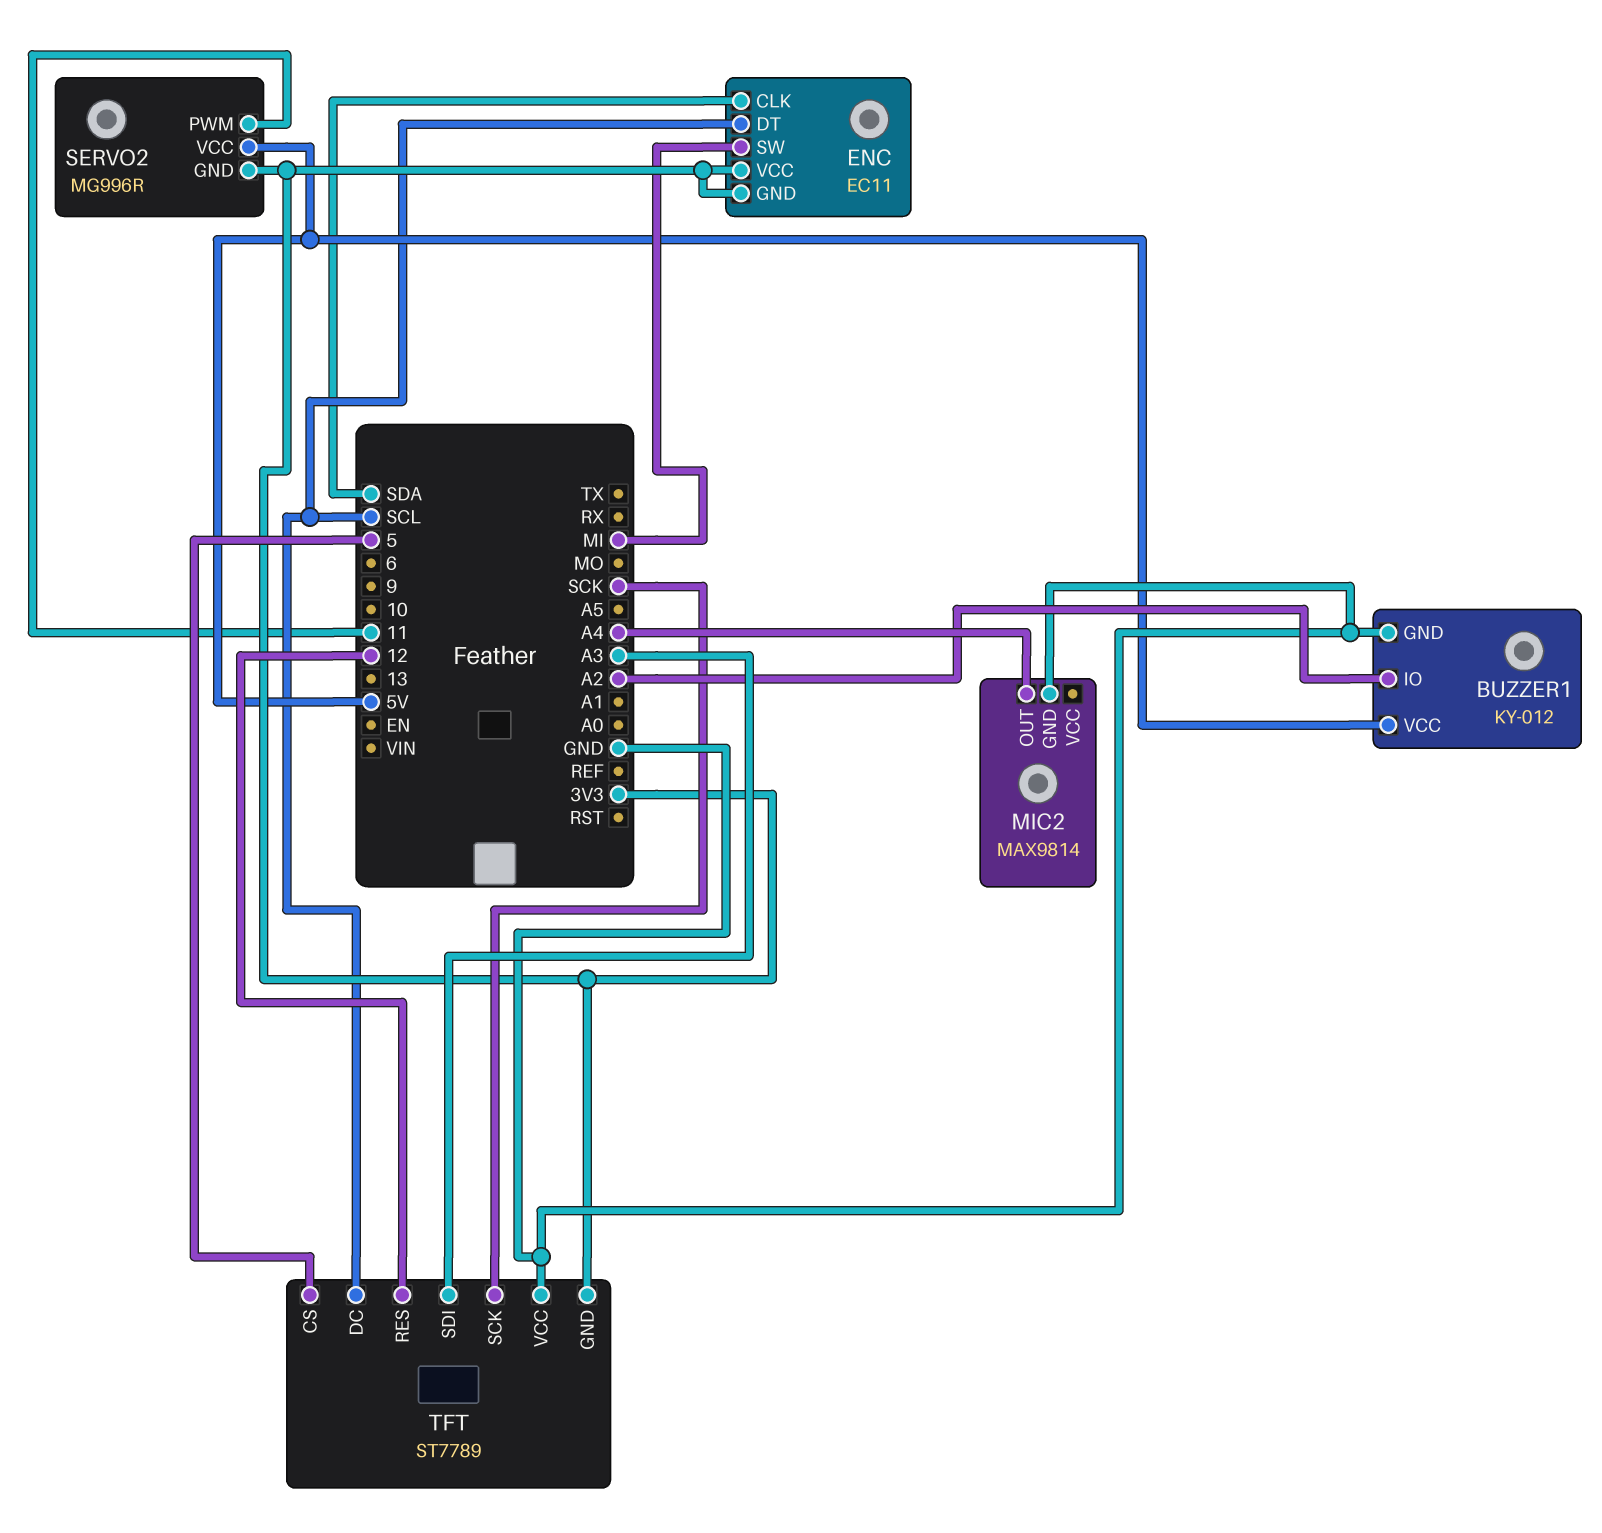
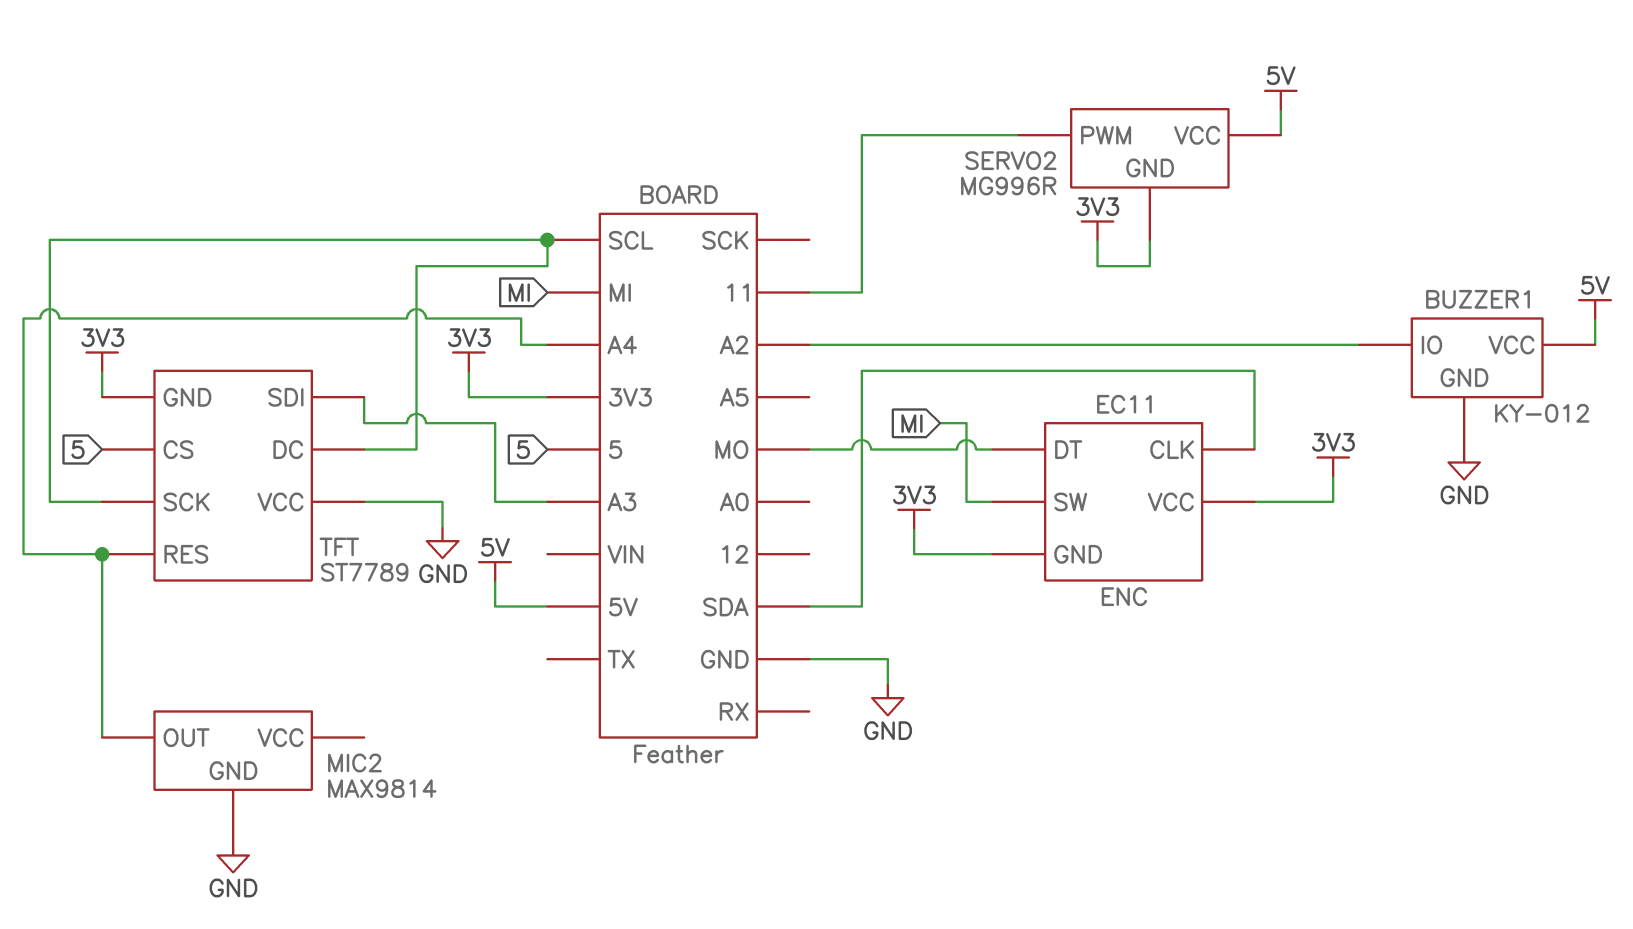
ENC pin DT: SCL -> MO
TFT pin RES: 12 -> A4
TFT pin SCK: SCK -> SCL

